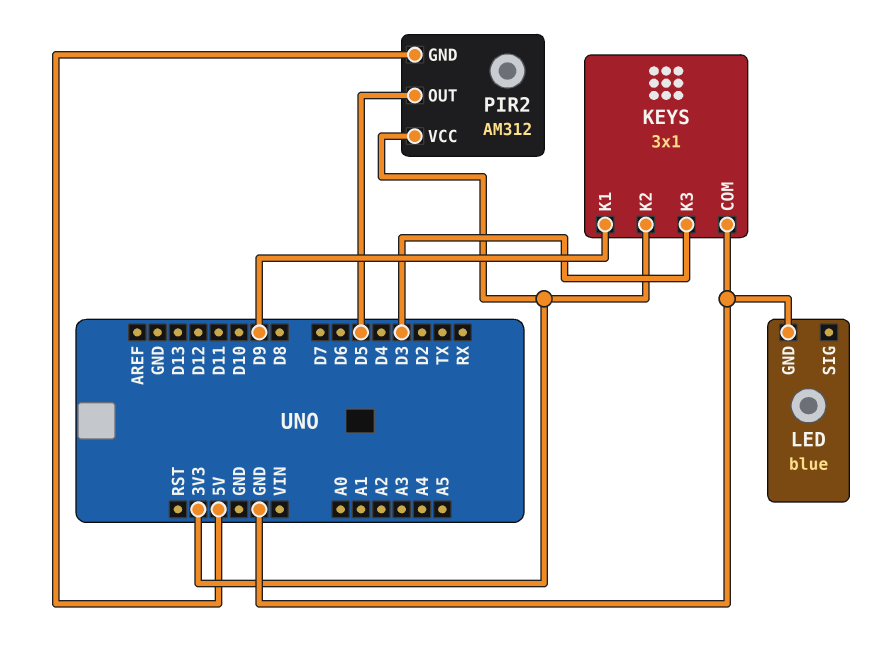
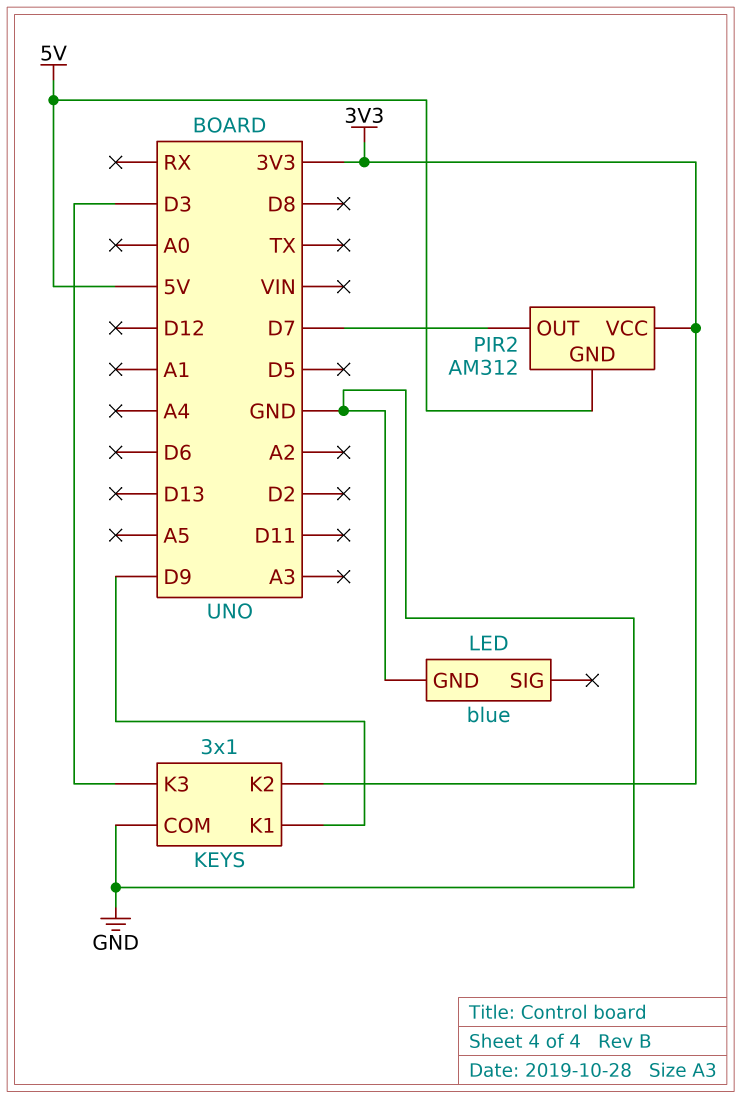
PIR2 pin OUT: D5 -> D7

